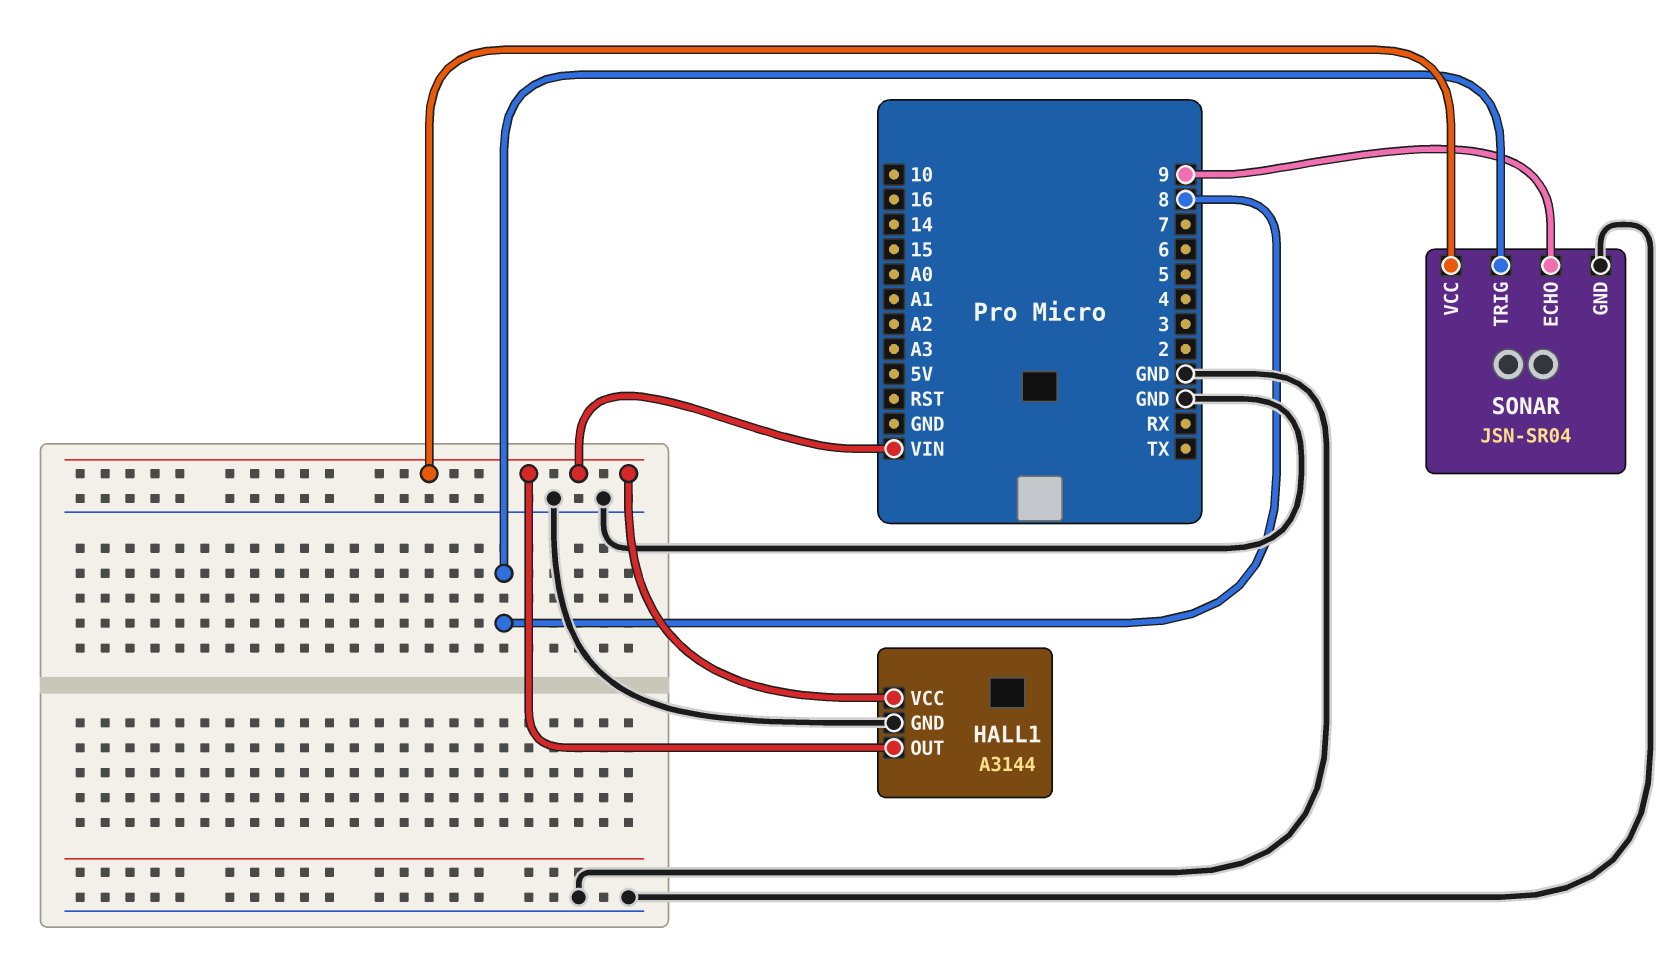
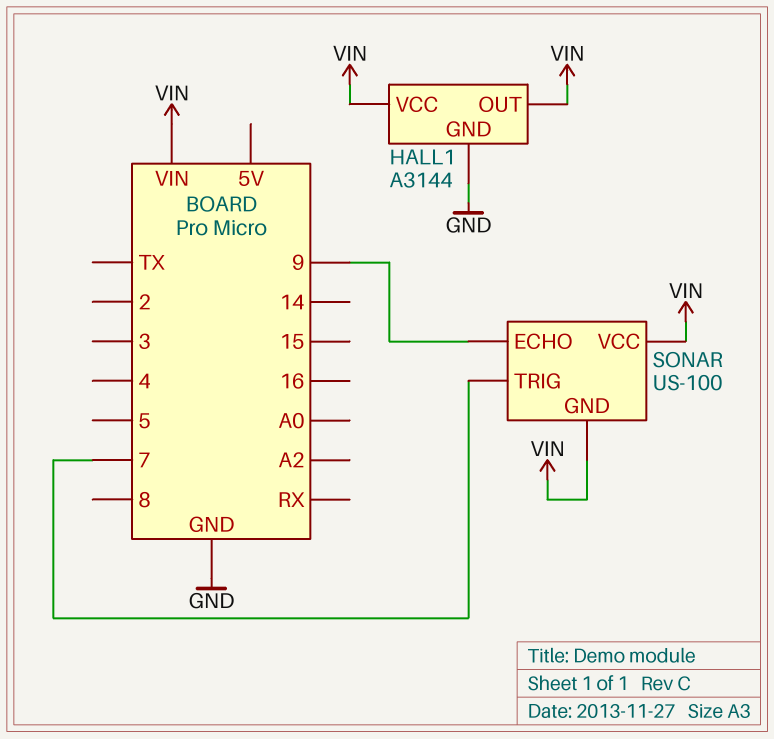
SONAR: JSN-SR04 -> US-100
SONAR pin GND: GND -> VIN
SONAR pin TRIG: 8 -> 7

